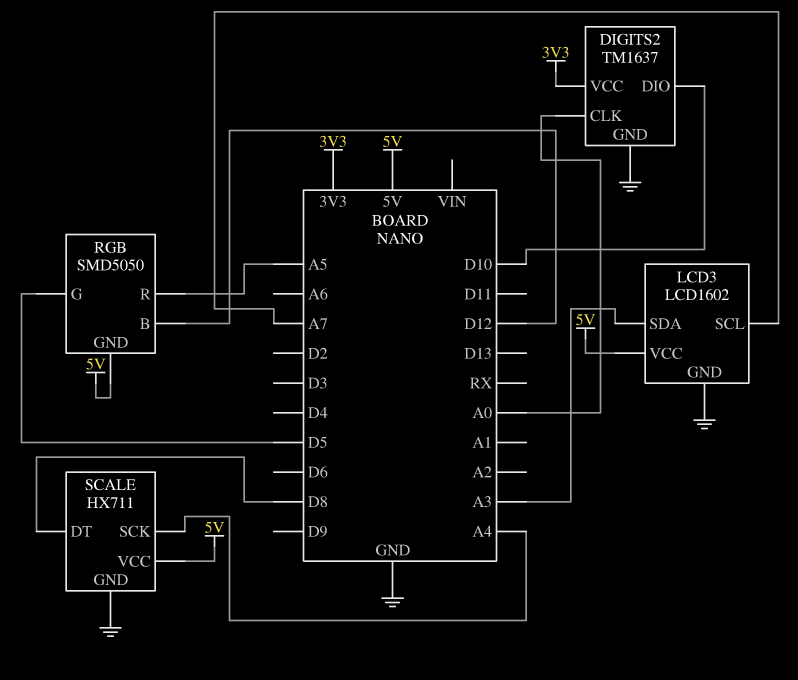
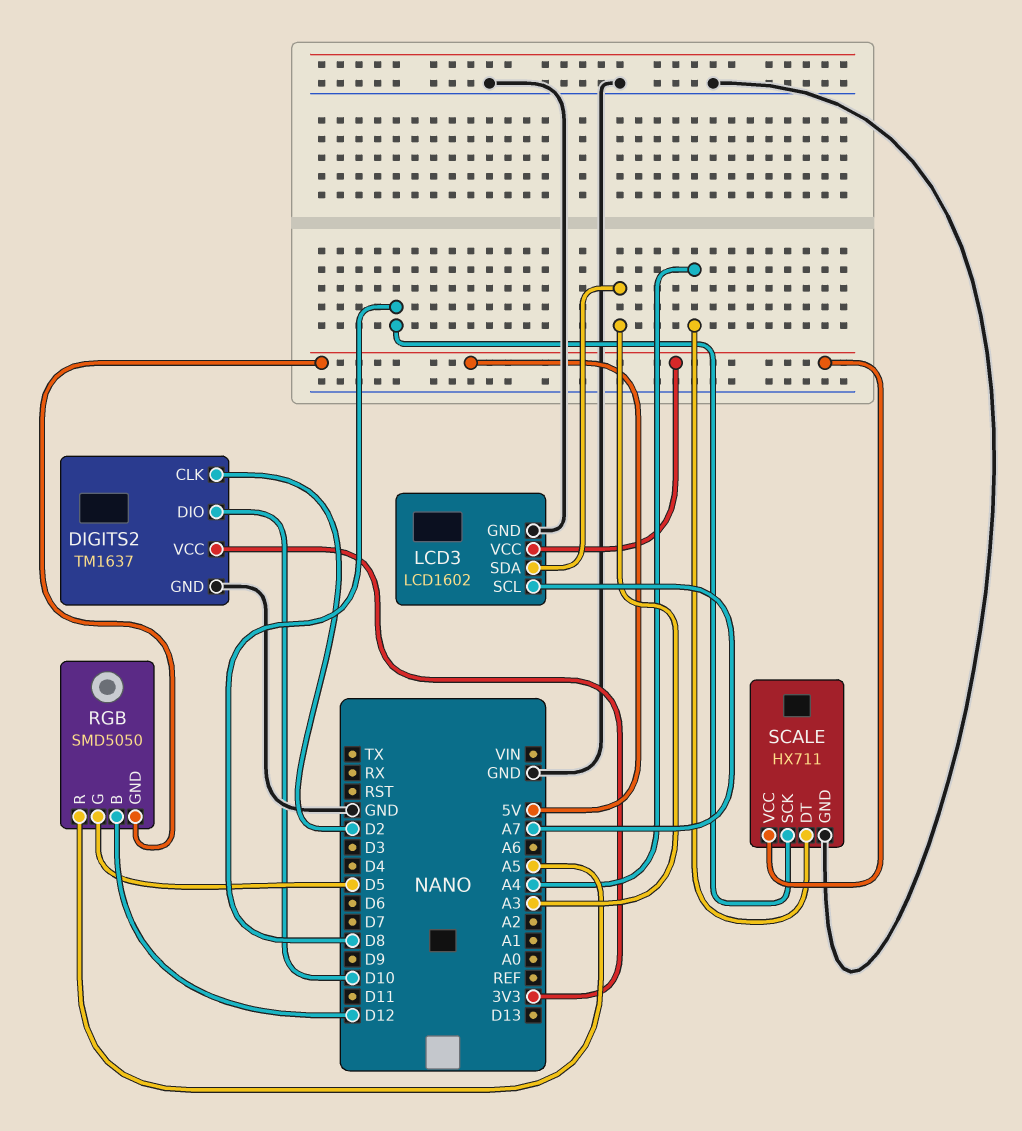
DIGITS2 pin CLK: A0 -> D2
SCALE pin DT: D8 -> A4
SCALE pin SCK: A4 -> D8

